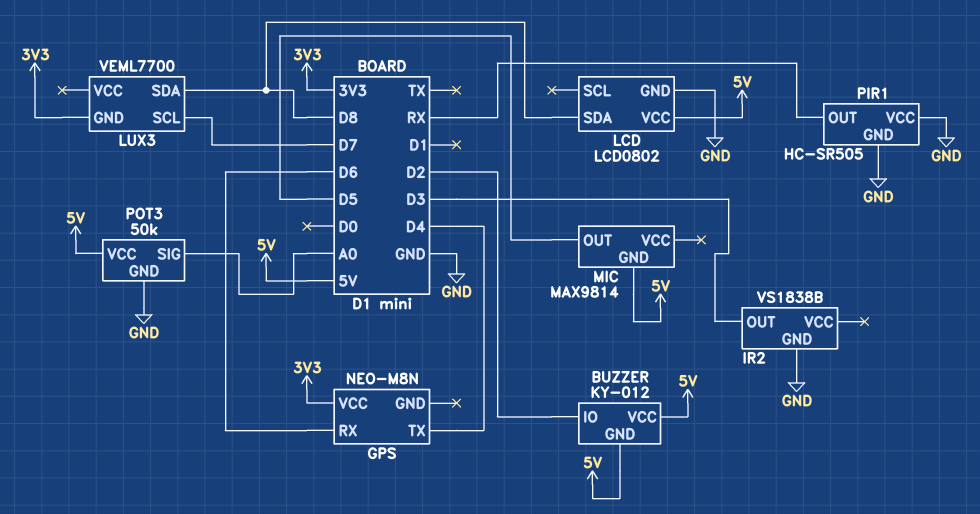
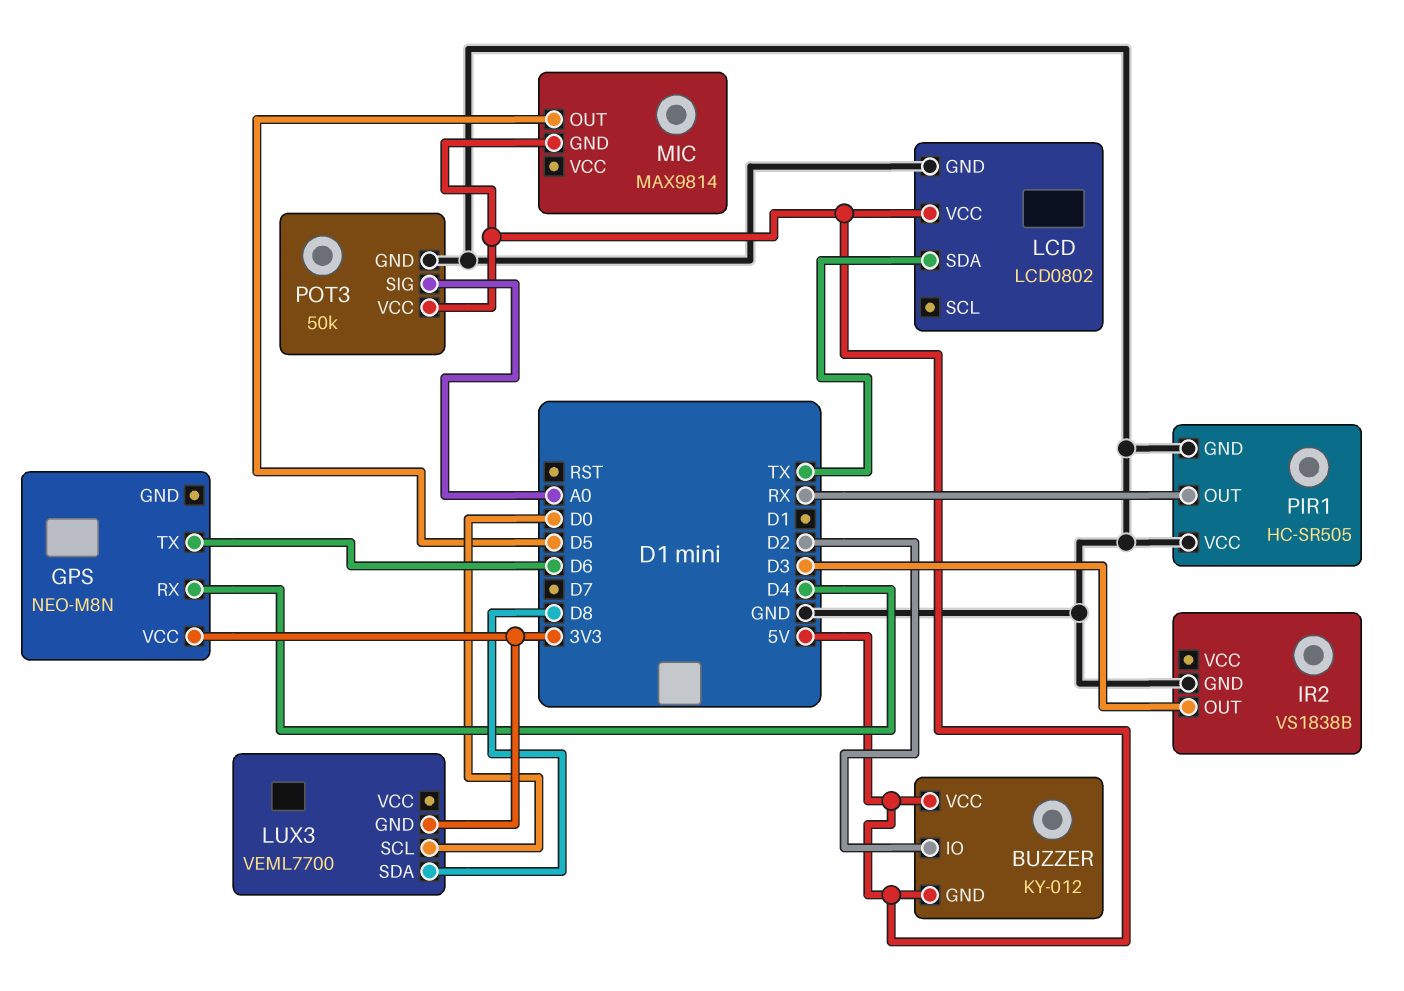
GPS pin RX: D6 -> D4
GPS pin TX: D4 -> D6
LCD pin SDA: D8 -> TX
LUX3 pin SCL: D7 -> D0

